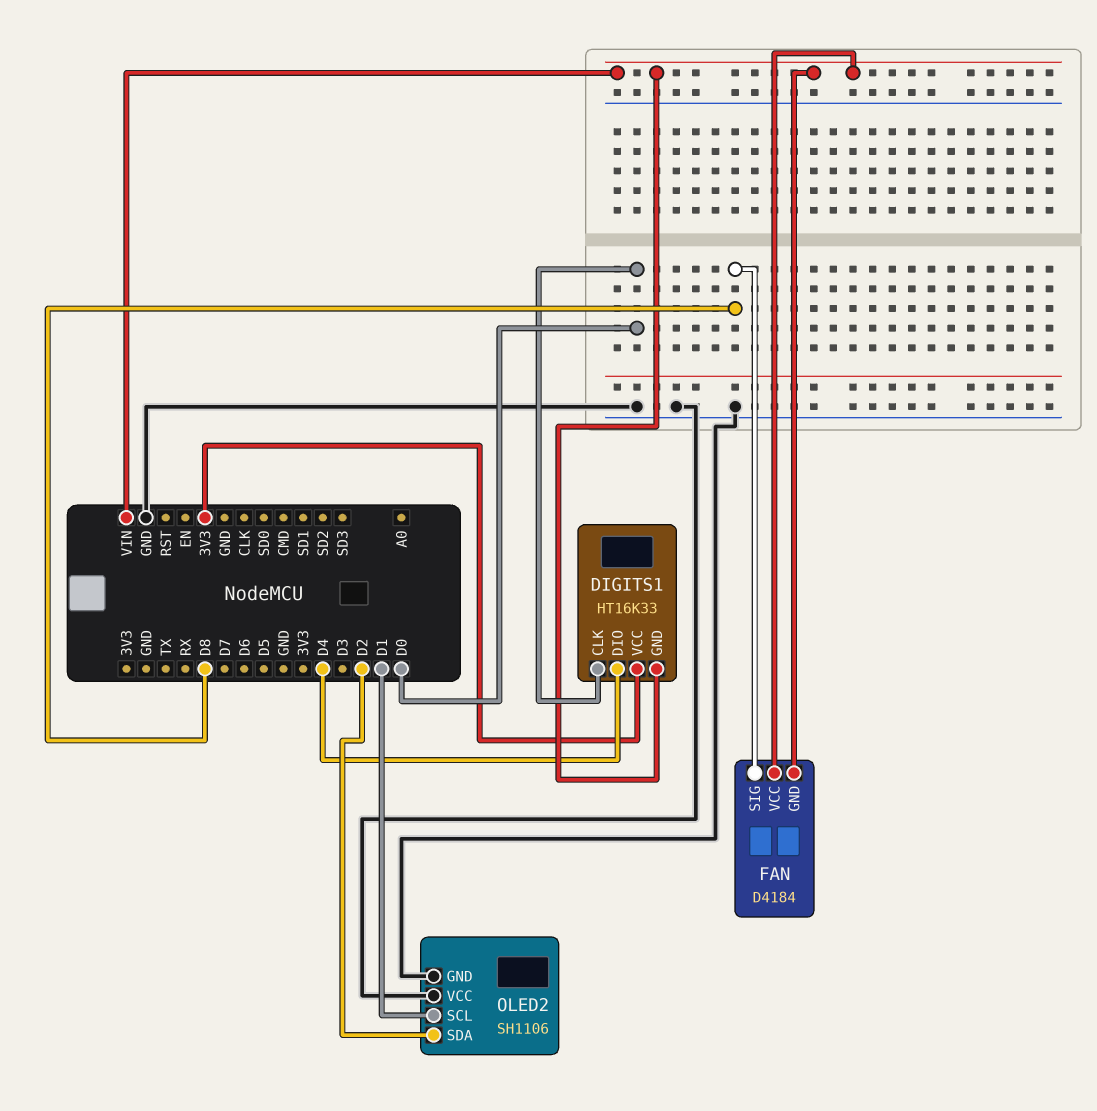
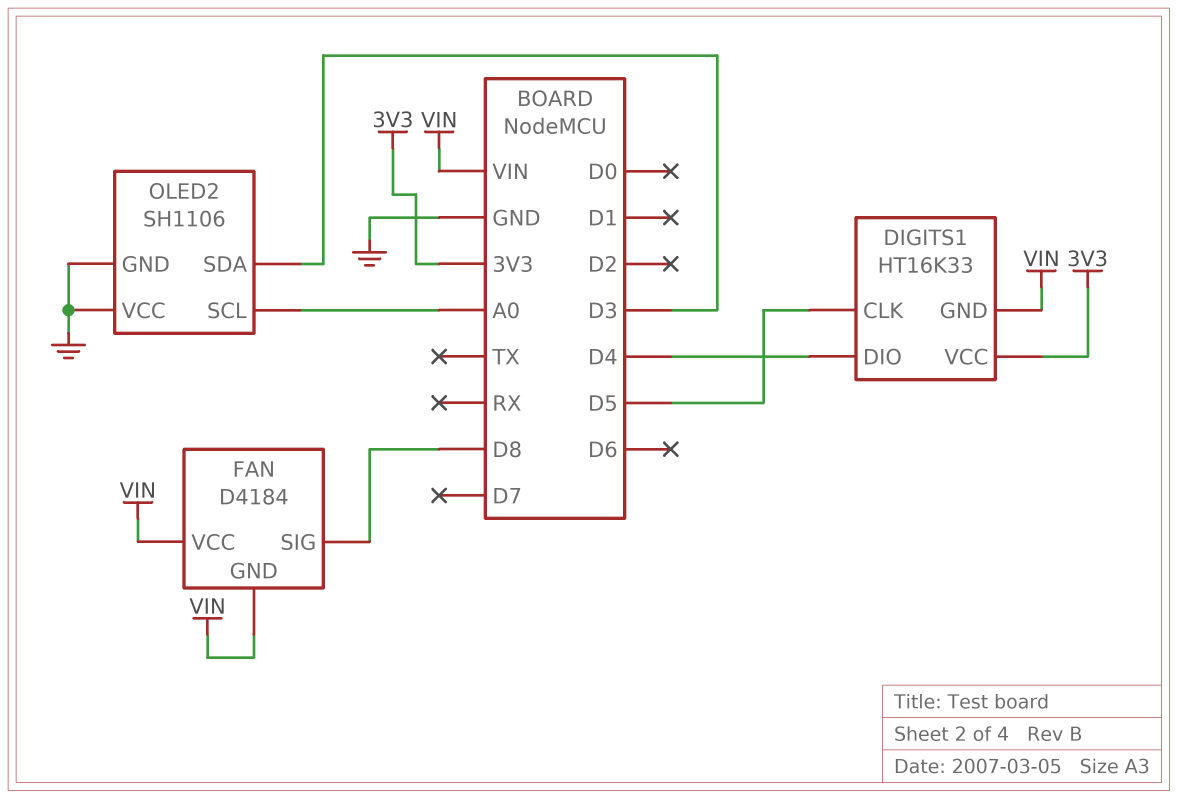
DIGITS1 pin CLK: D0 -> D5
OLED2 pin SCL: D1 -> A0
OLED2 pin SDA: D2 -> D3

